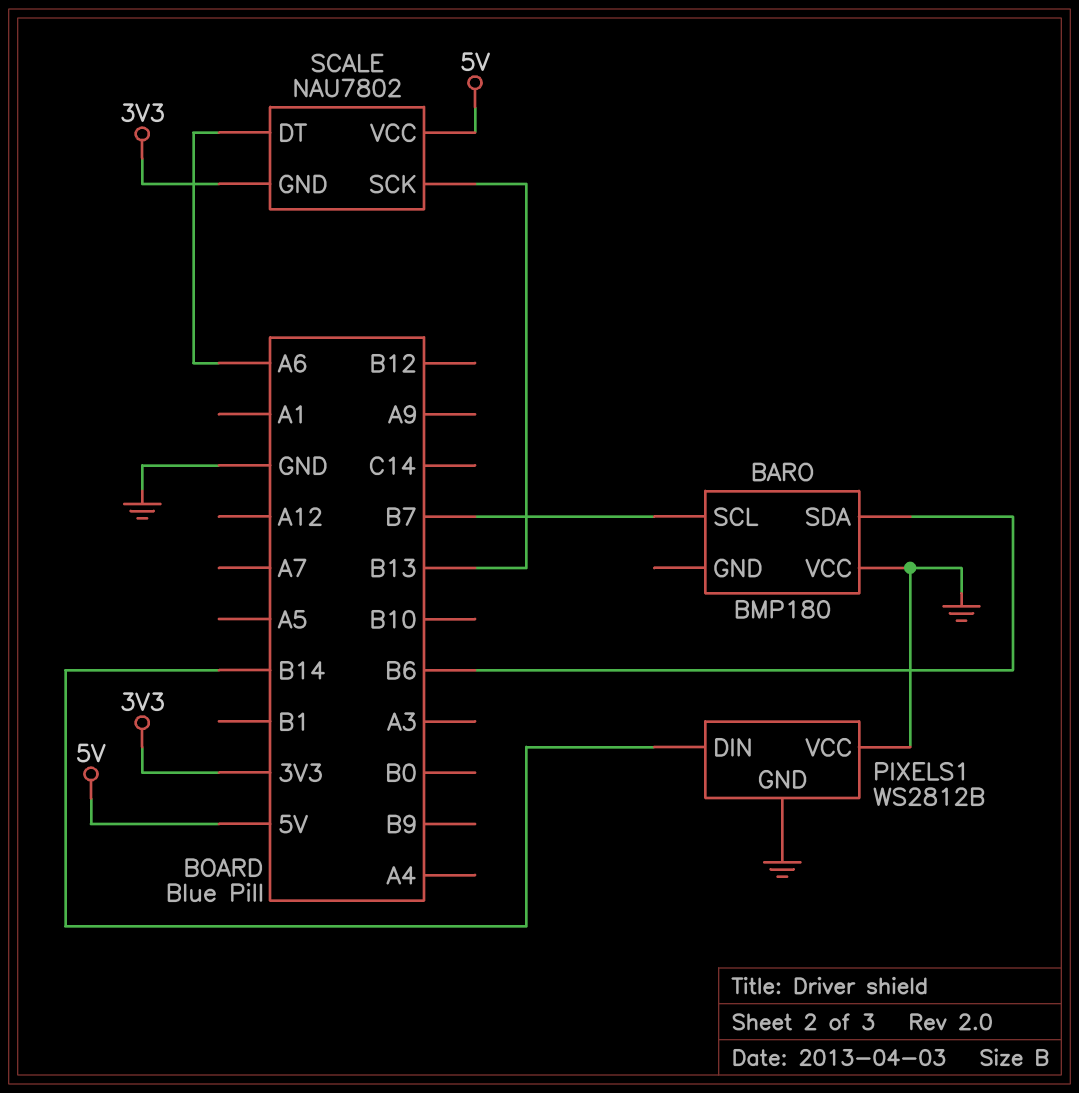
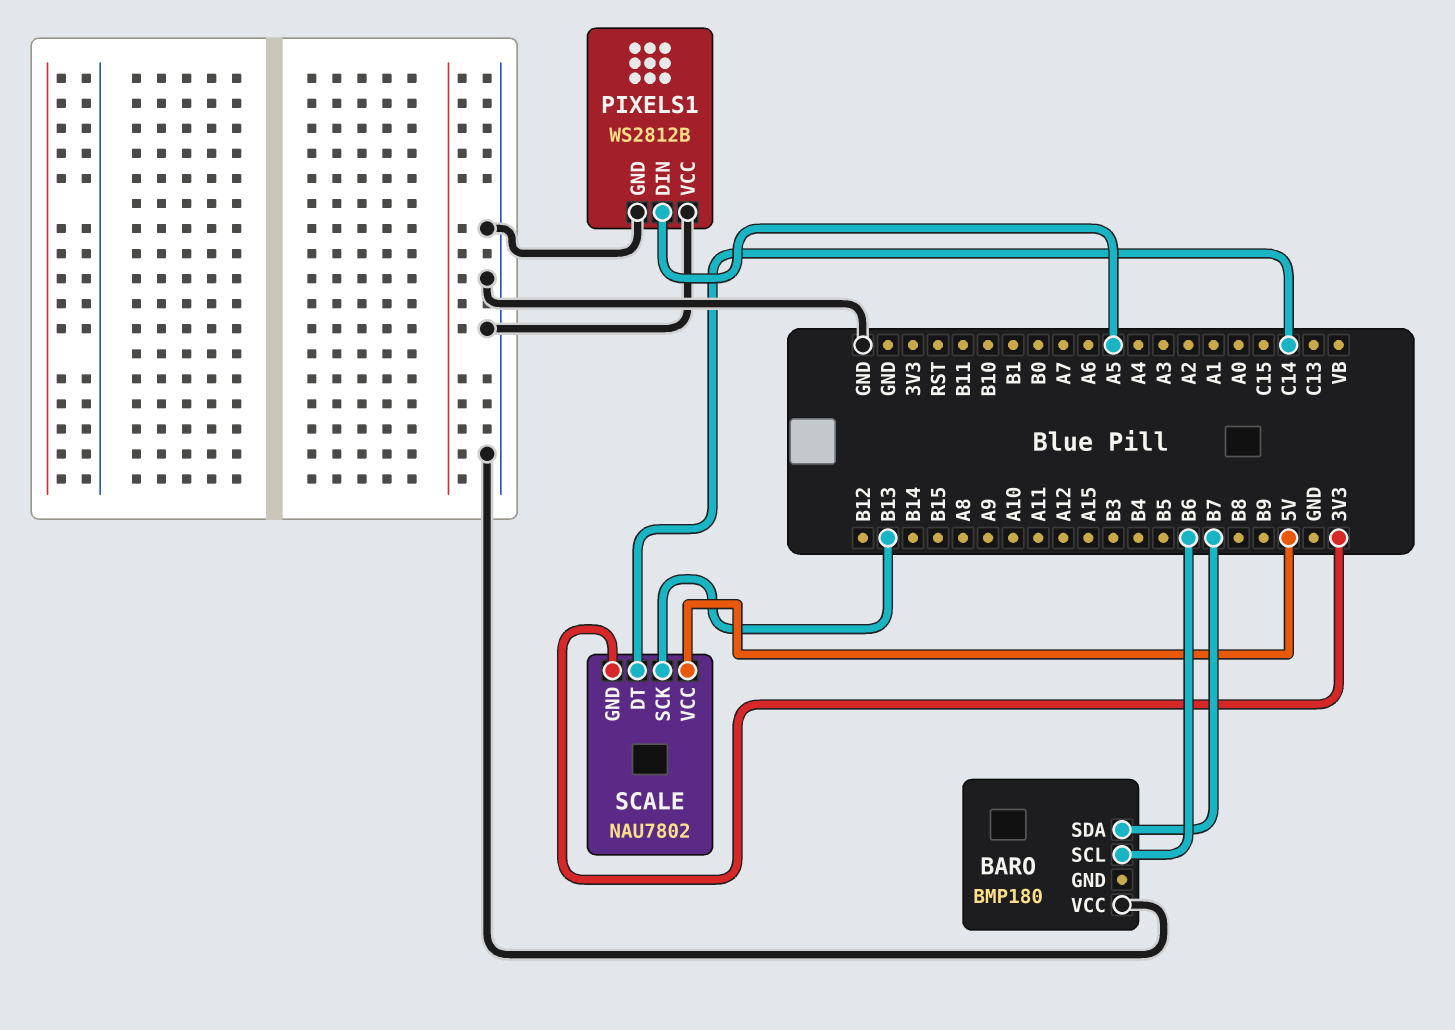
BARO pin SCL: B7 -> B6
BARO pin SDA: B6 -> B7
PIXELS1 pin DIN: B14 -> A5
SCALE pin DT: A6 -> C14

